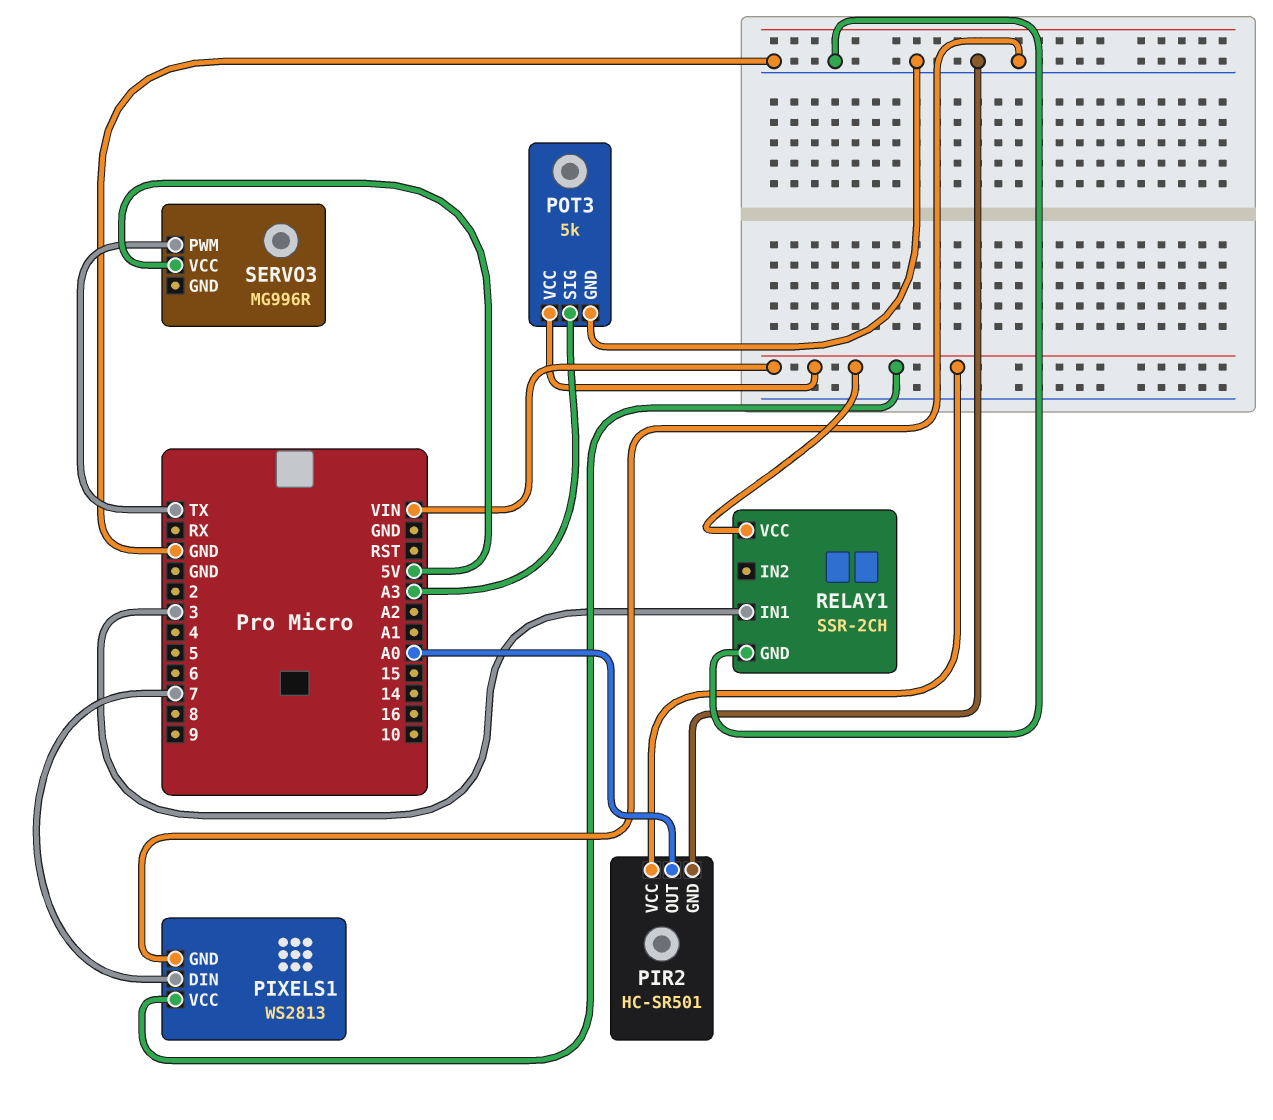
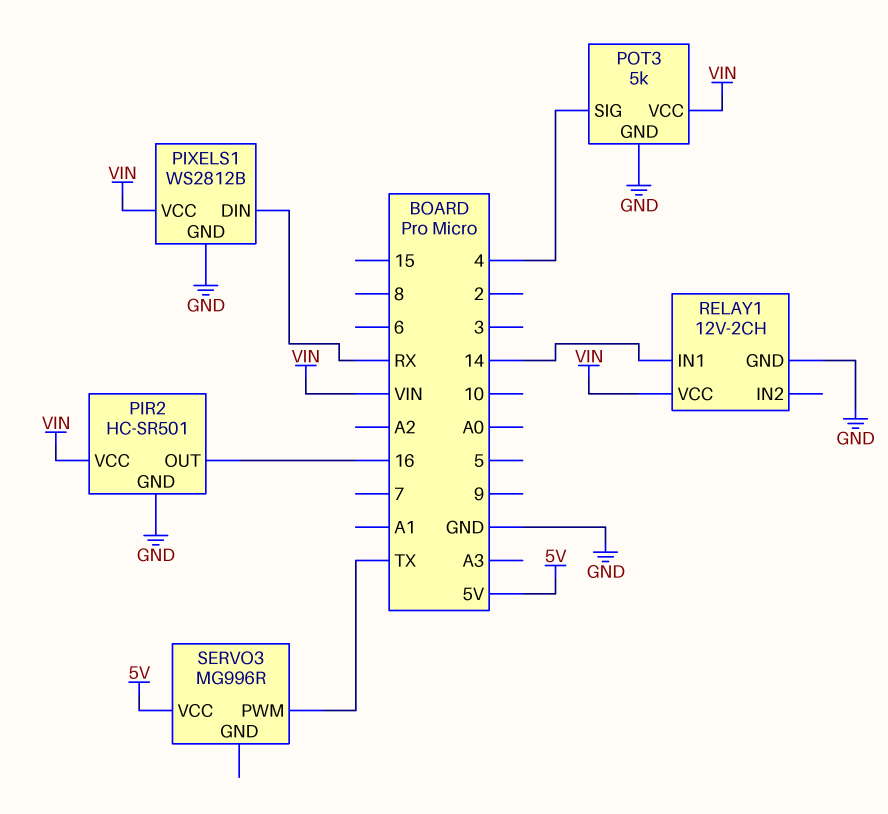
PIR2 pin OUT: A0 -> 16
PIXELS1: WS2813 -> WS2812B
PIXELS1 pin DIN: 7 -> RX
POT3 pin SIG: A3 -> 4
RELAY1: SSR-2CH -> 12V-2CH
RELAY1 pin IN1: 3 -> 14

